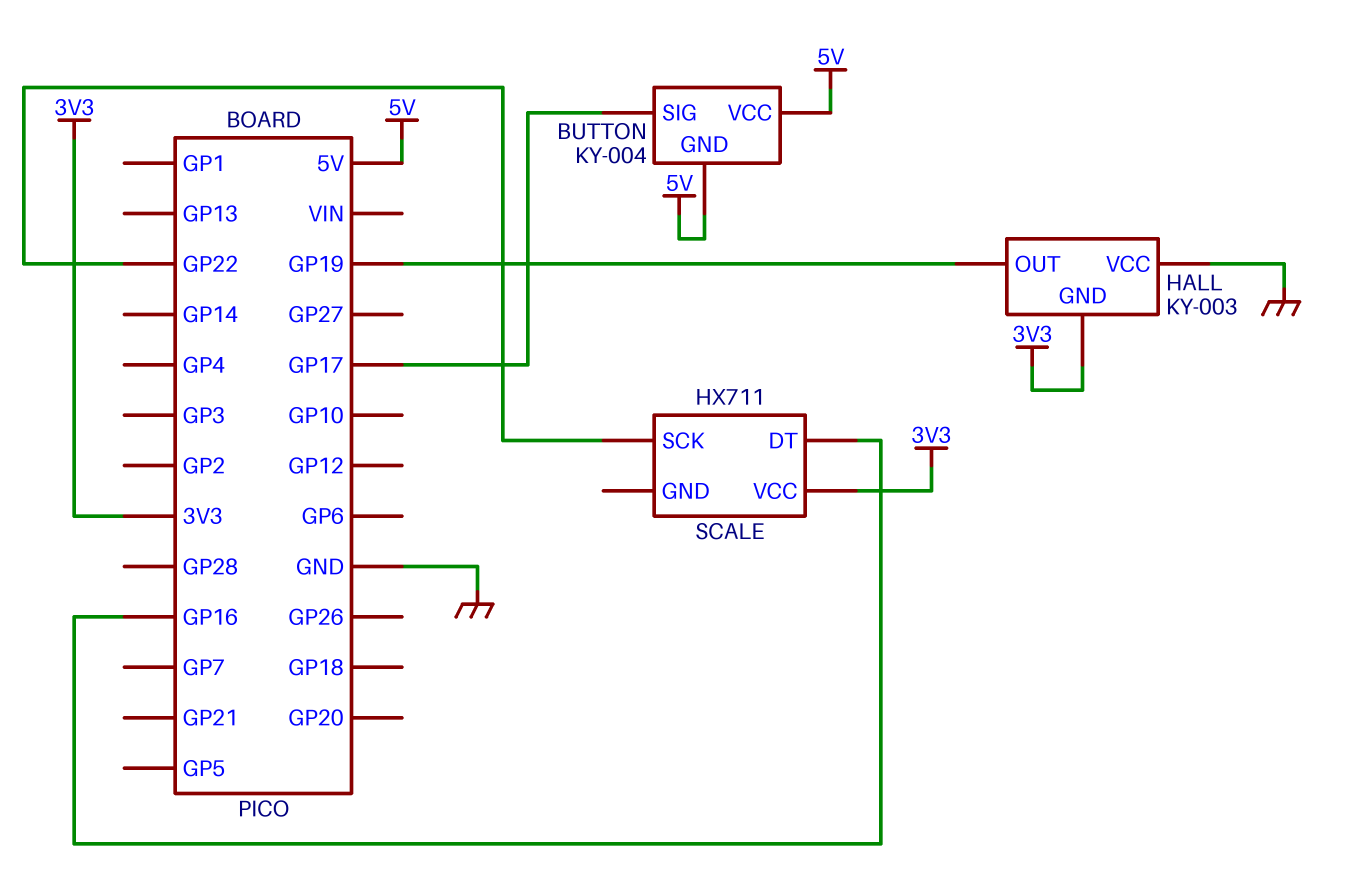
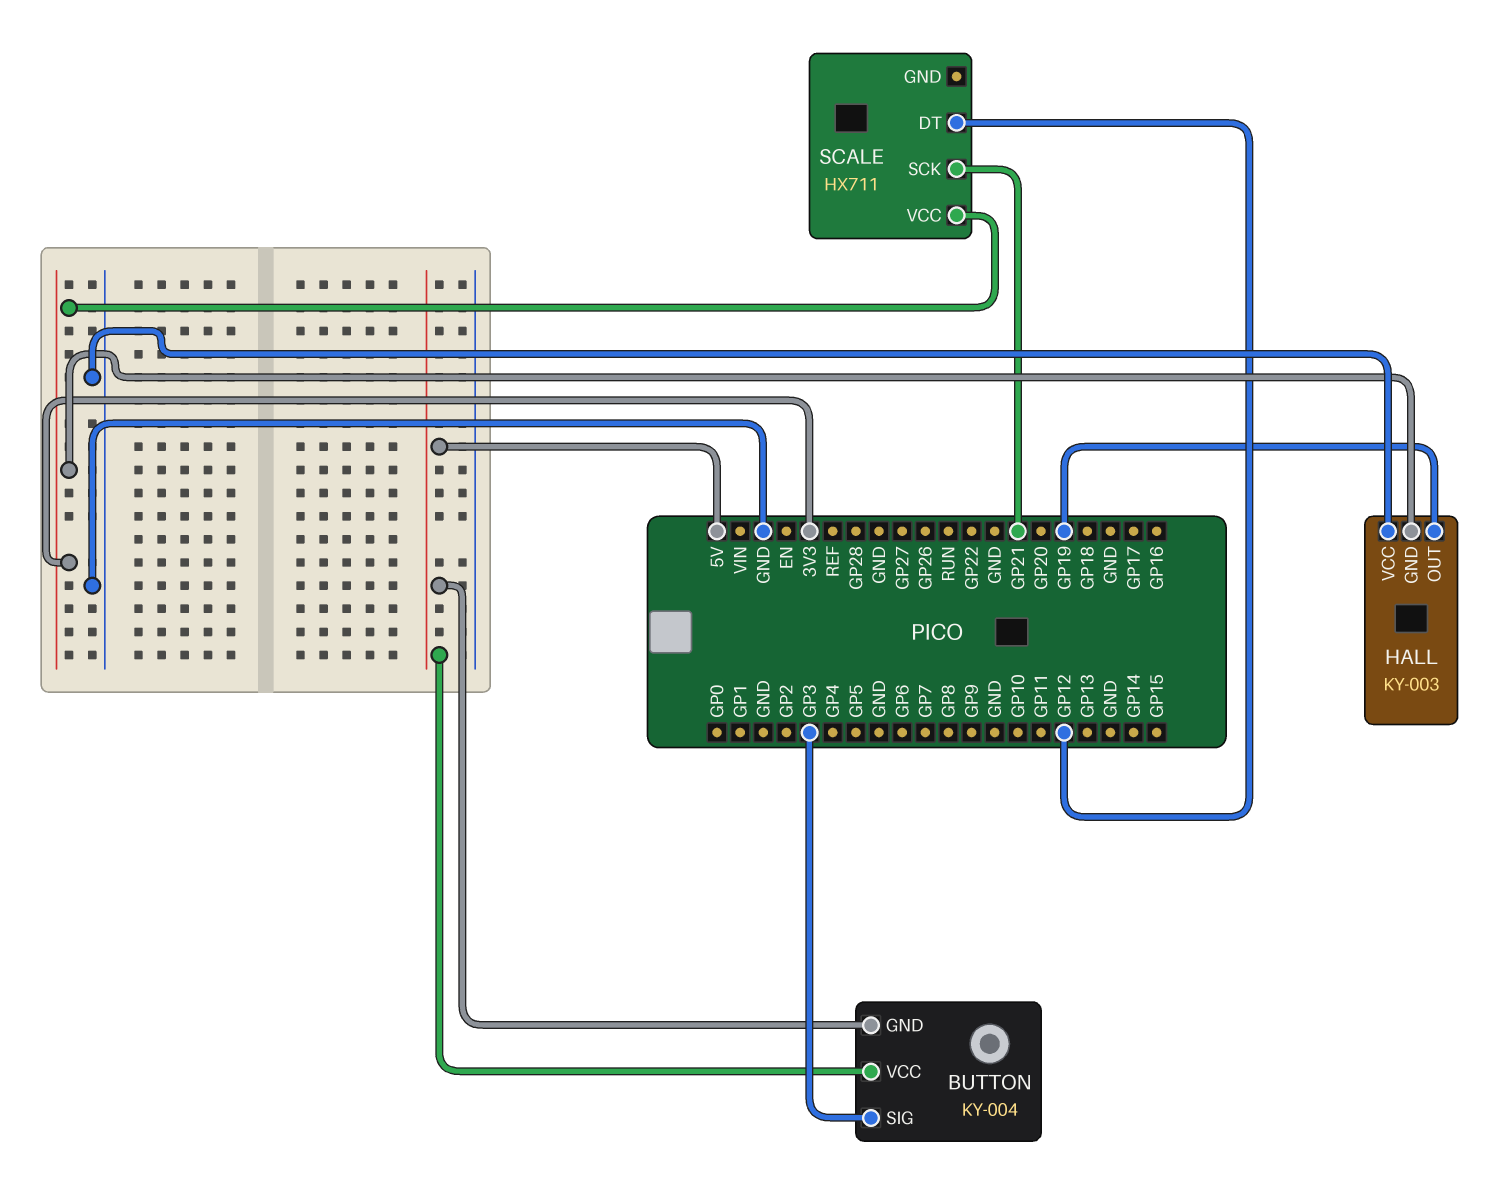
BUTTON pin SIG: GP17 -> GP3
SCALE pin DT: GP16 -> GP12
SCALE pin SCK: GP22 -> GP21

